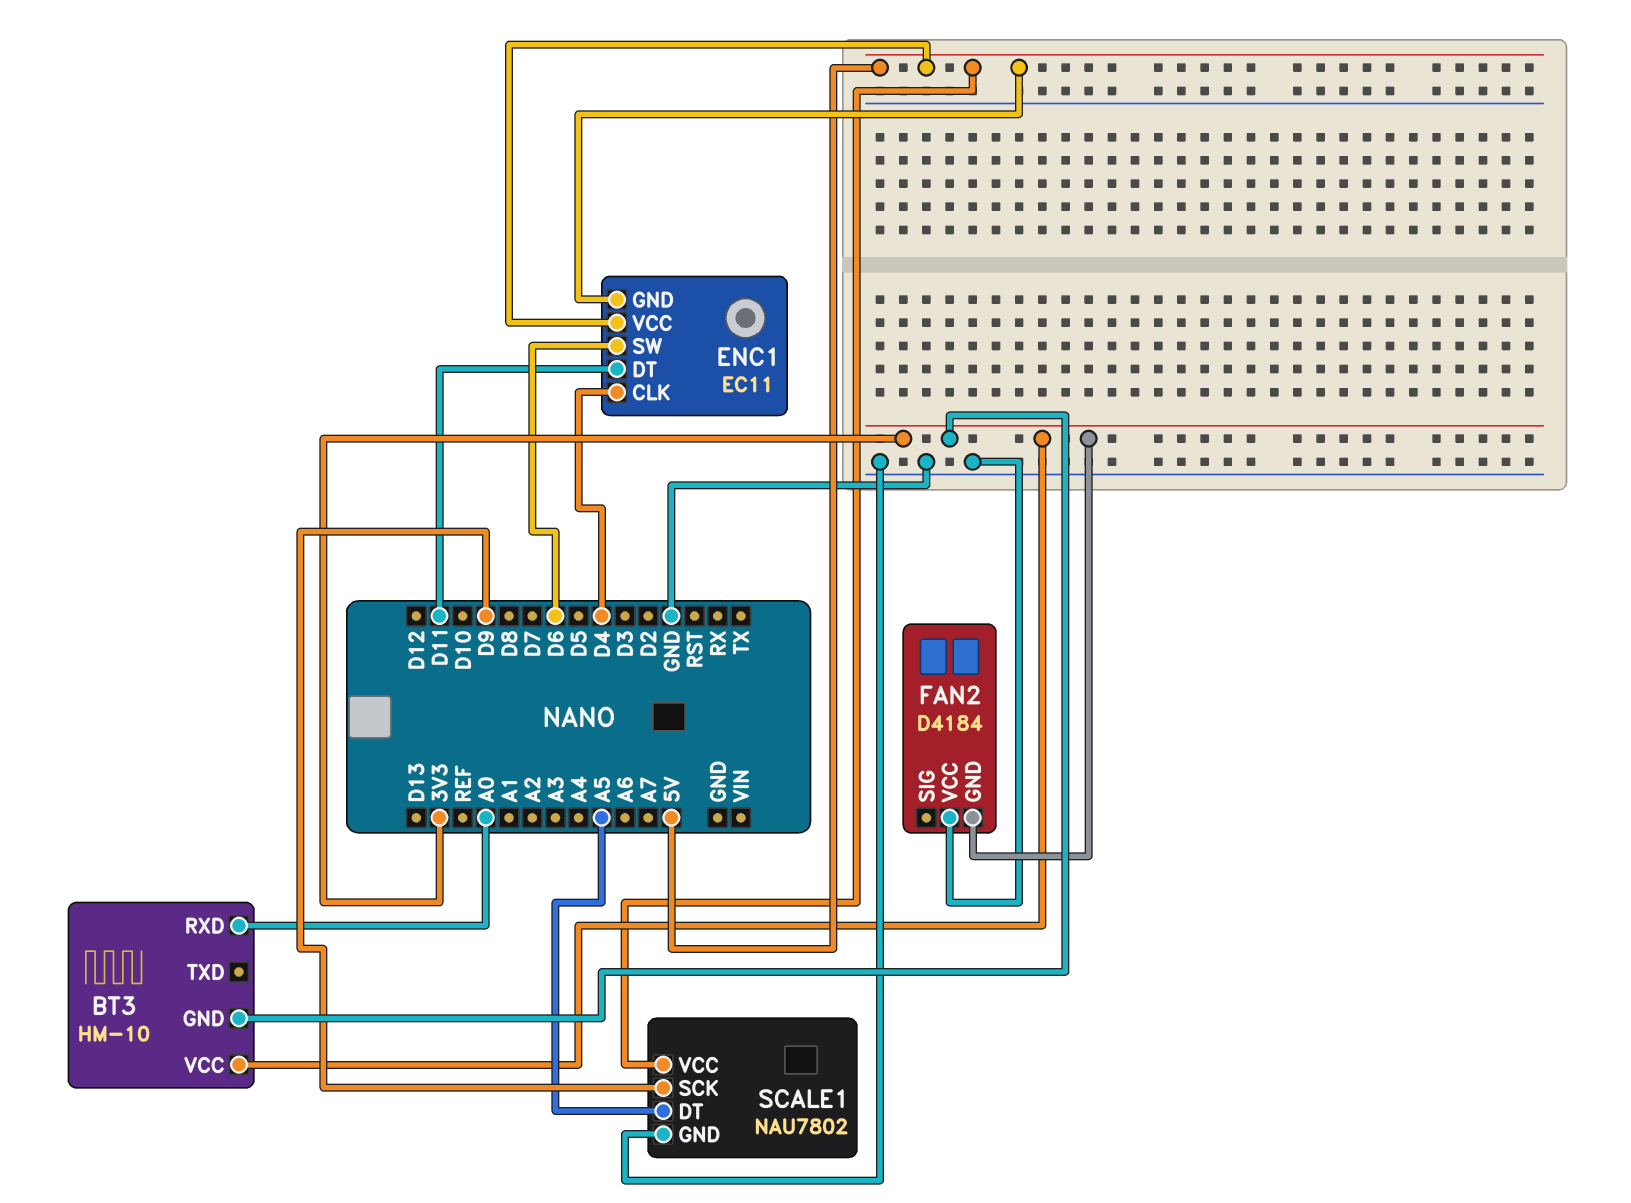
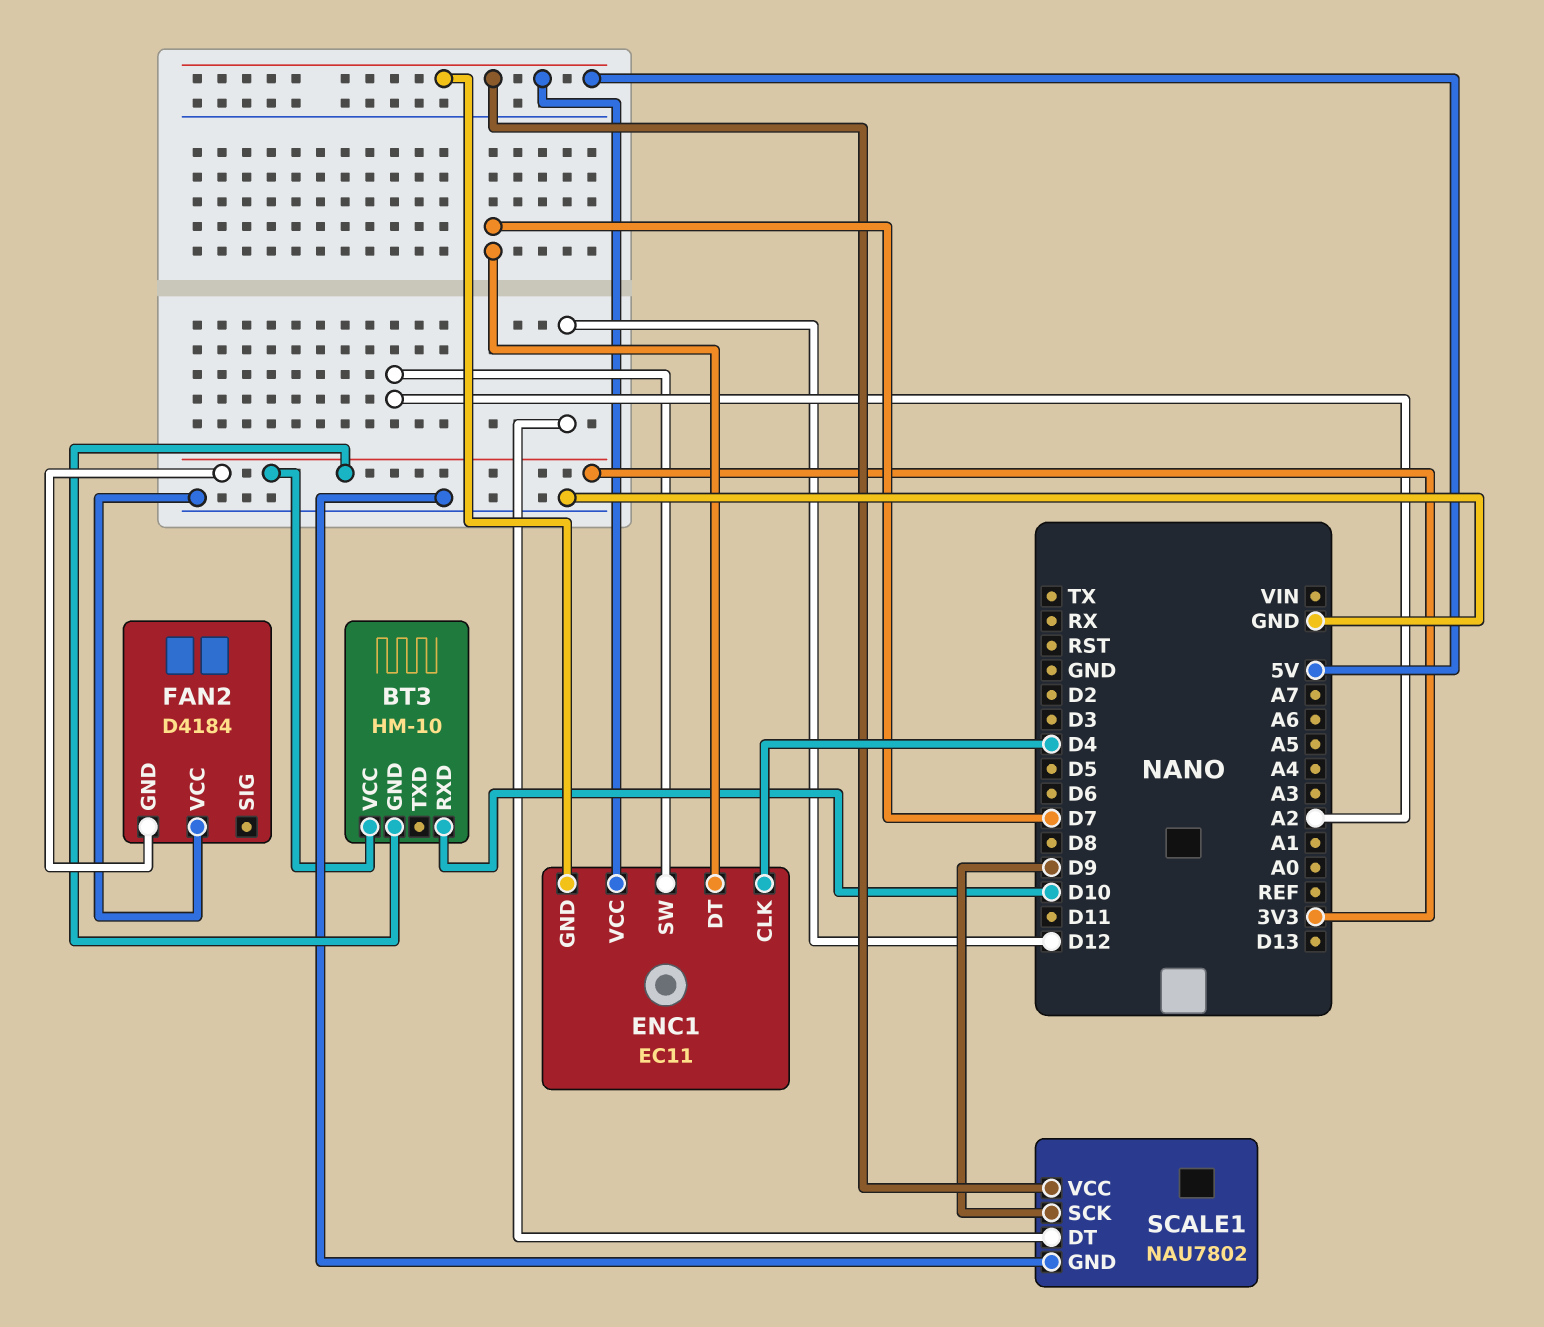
BT3 pin RXD: A0 -> D10
ENC1 pin DT: D11 -> D7
ENC1 pin SW: D6 -> A2
SCALE1 pin DT: A5 -> D12

